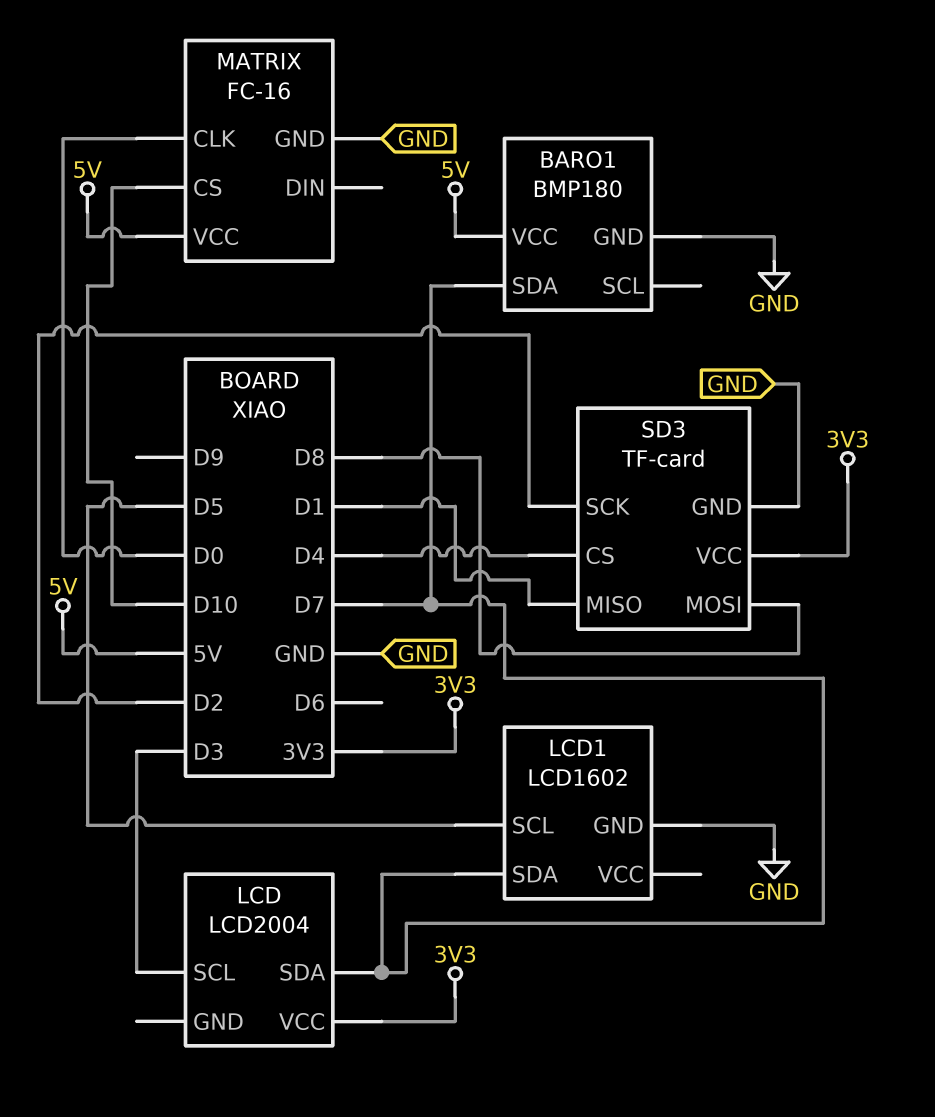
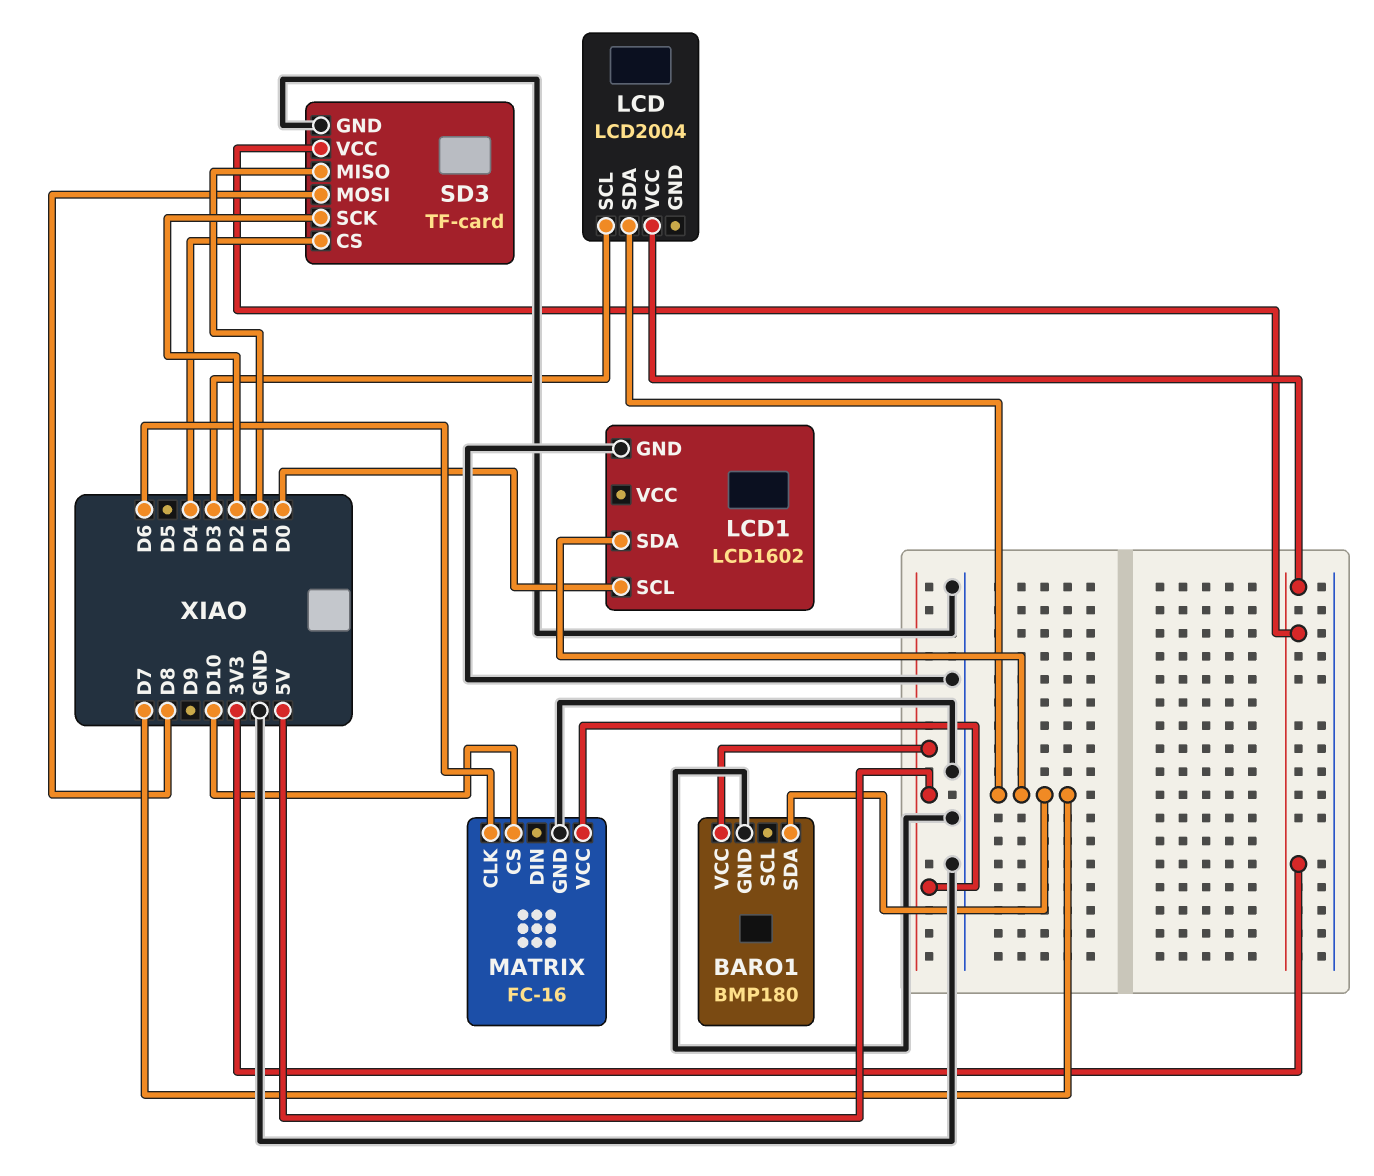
LCD1 pin SCL: D5 -> D0
MATRIX pin CLK: D0 -> D6

